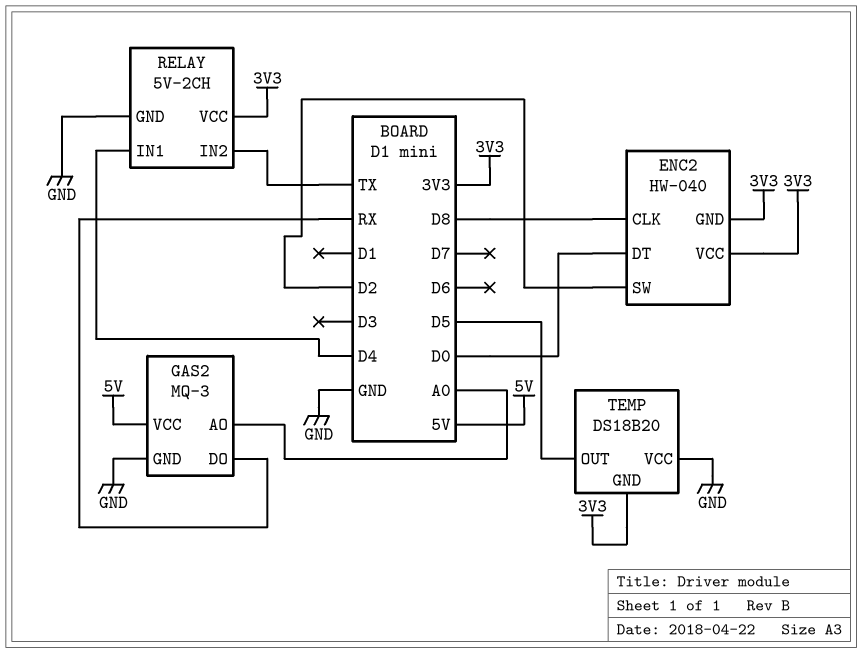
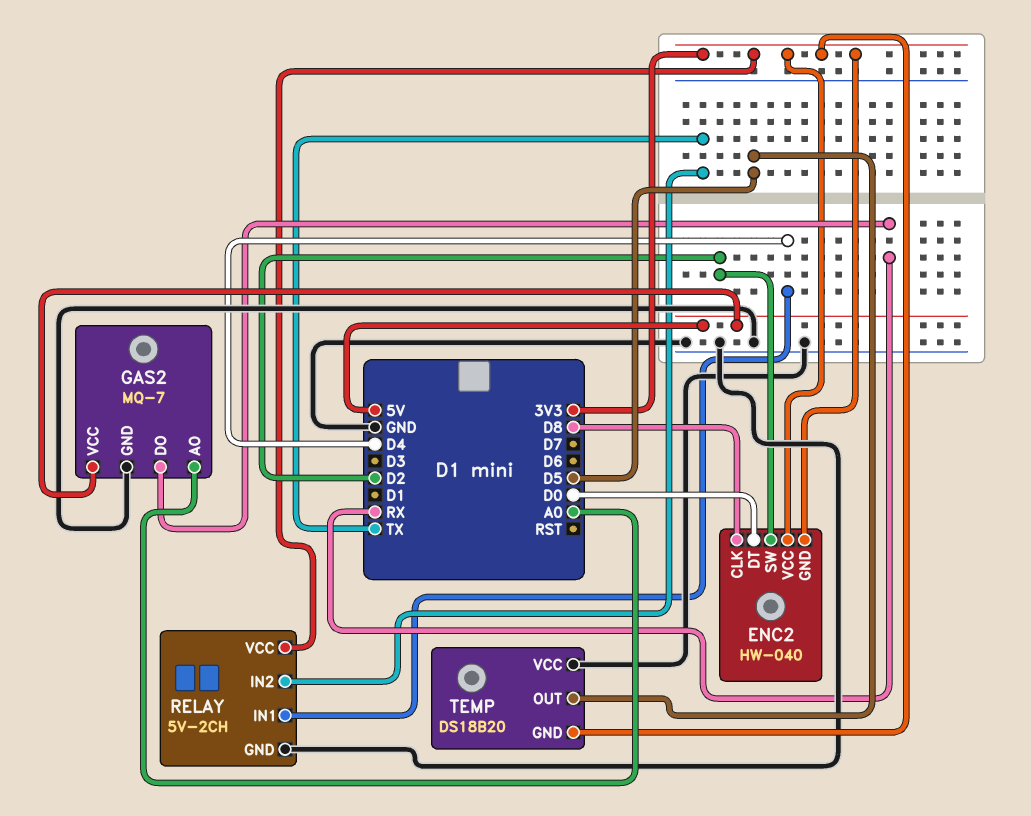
GAS2: MQ-3 -> MQ-7

